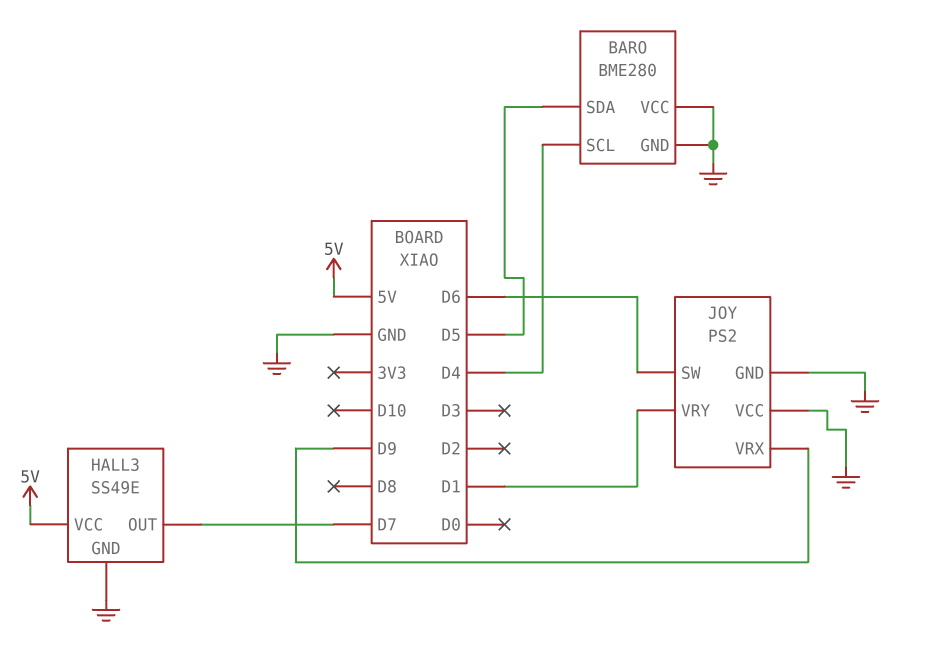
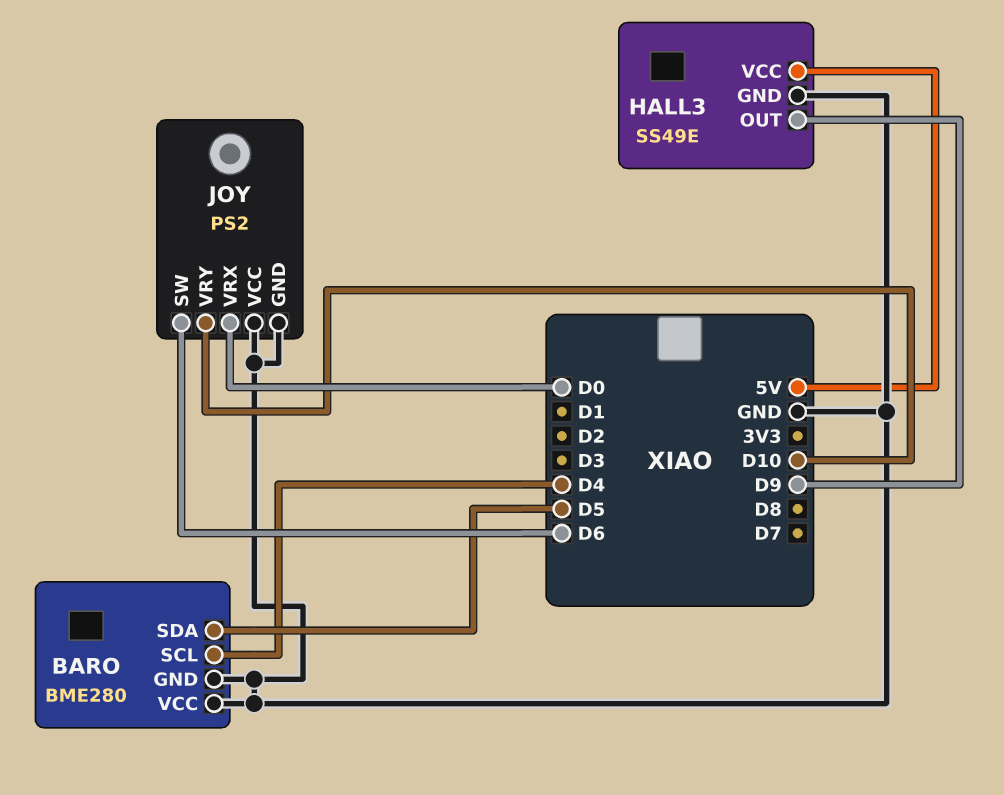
HALL3 pin OUT: D7 -> D9
JOY pin VRX: D9 -> D0
JOY pin VRY: D1 -> D10

